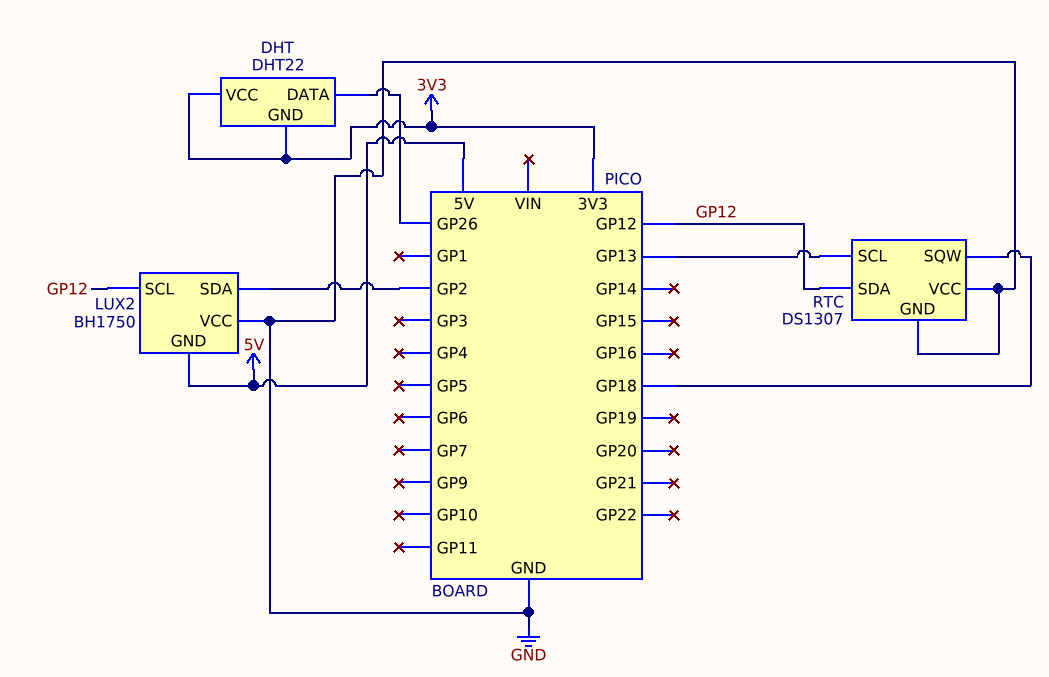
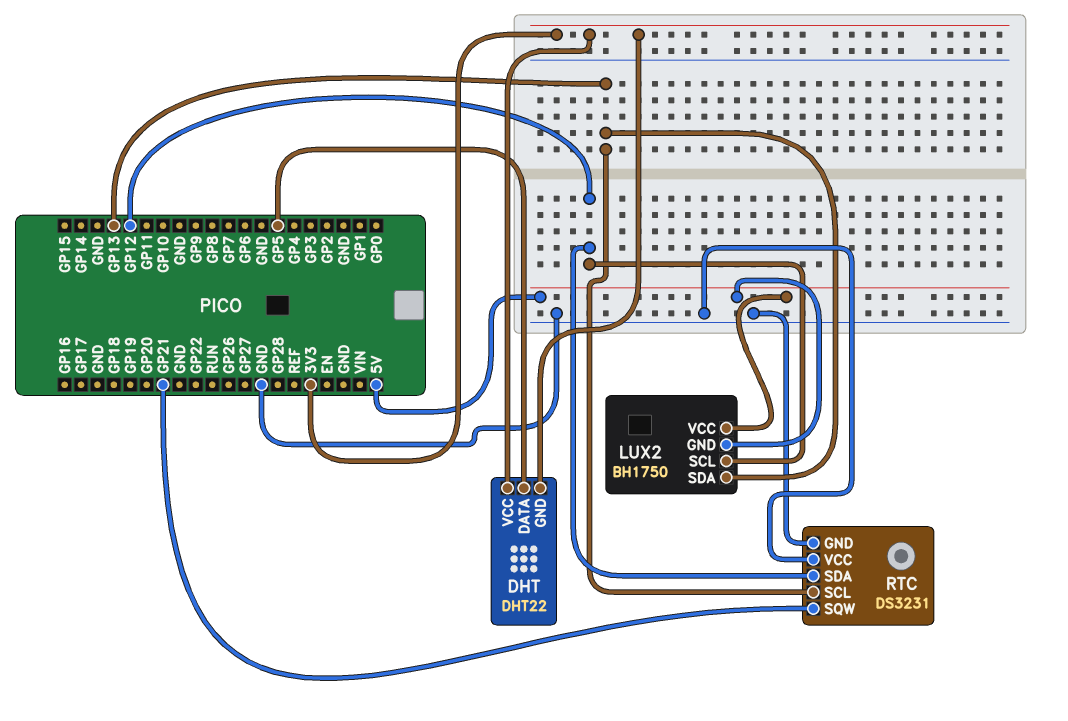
DHT pin DATA: GP26 -> GP5
LUX2 pin SDA: GP2 -> GP13
LUX2 pin VCC: GND -> 5V
RTC: DS1307 -> DS3231
RTC pin SQW: GP18 -> GP21

